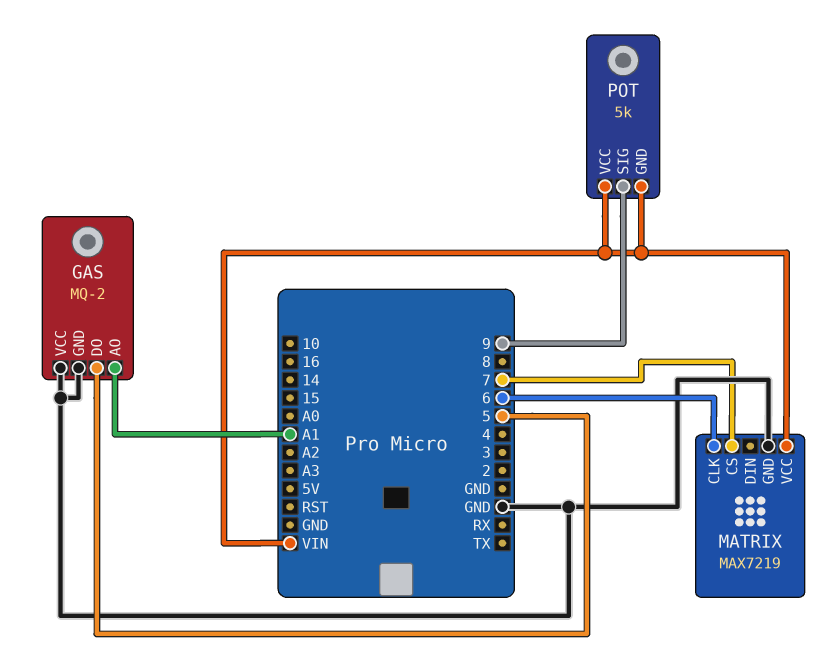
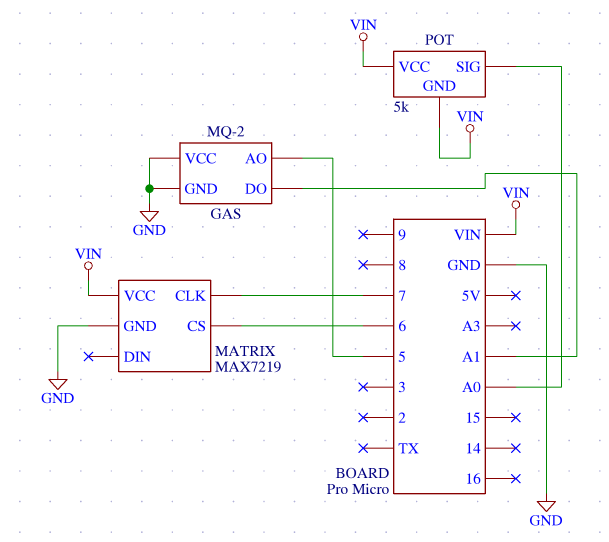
GAS pin AO: A1 -> 5
GAS pin DO: 5 -> A1
MATRIX pin CLK: 6 -> 7
MATRIX pin CS: 7 -> 6
POT pin SIG: 9 -> A0

